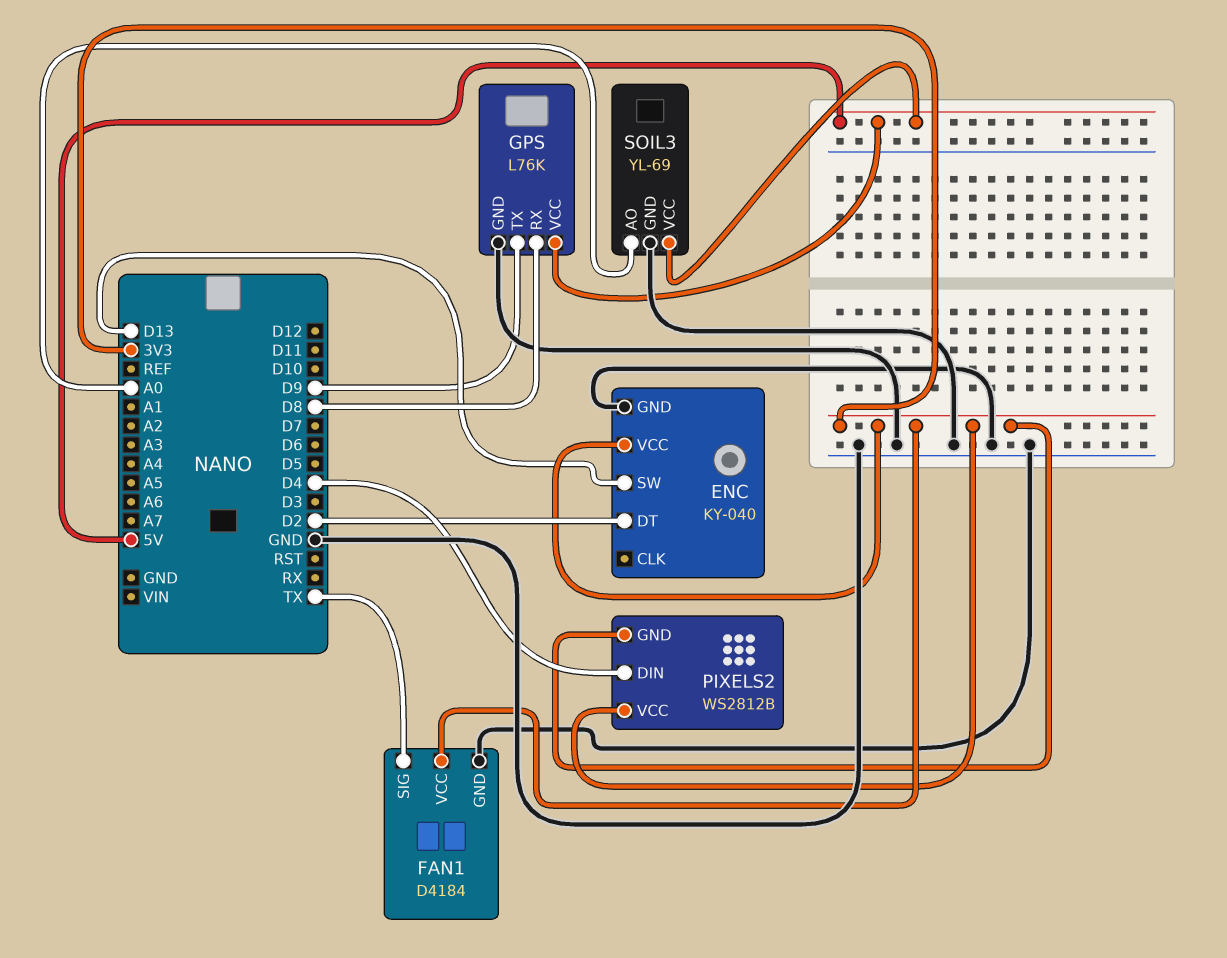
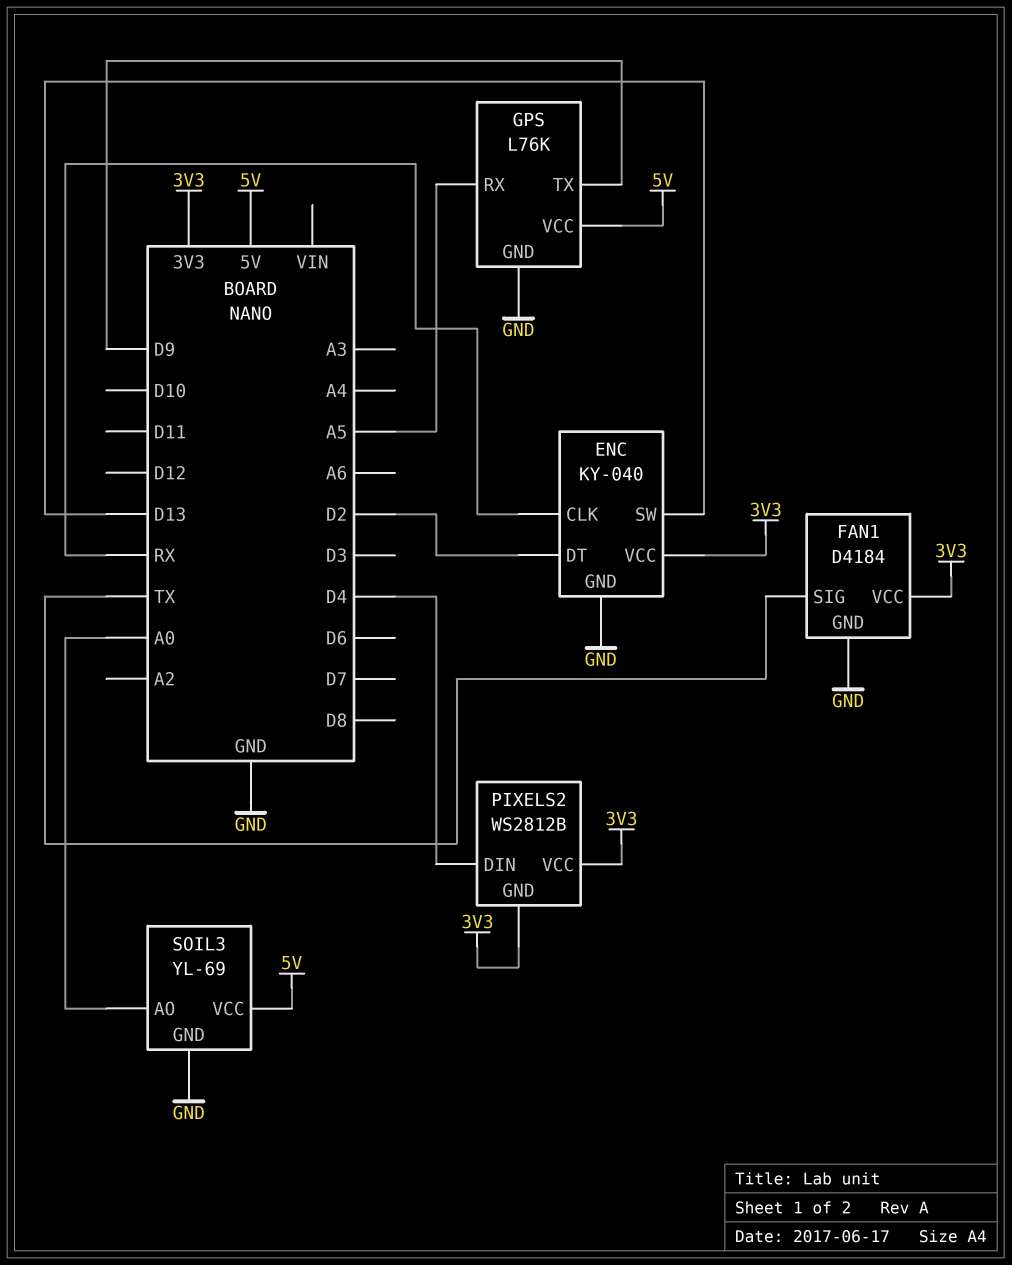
ENC pin CLK: none -> RX
GPS pin RX: D8 -> A5

